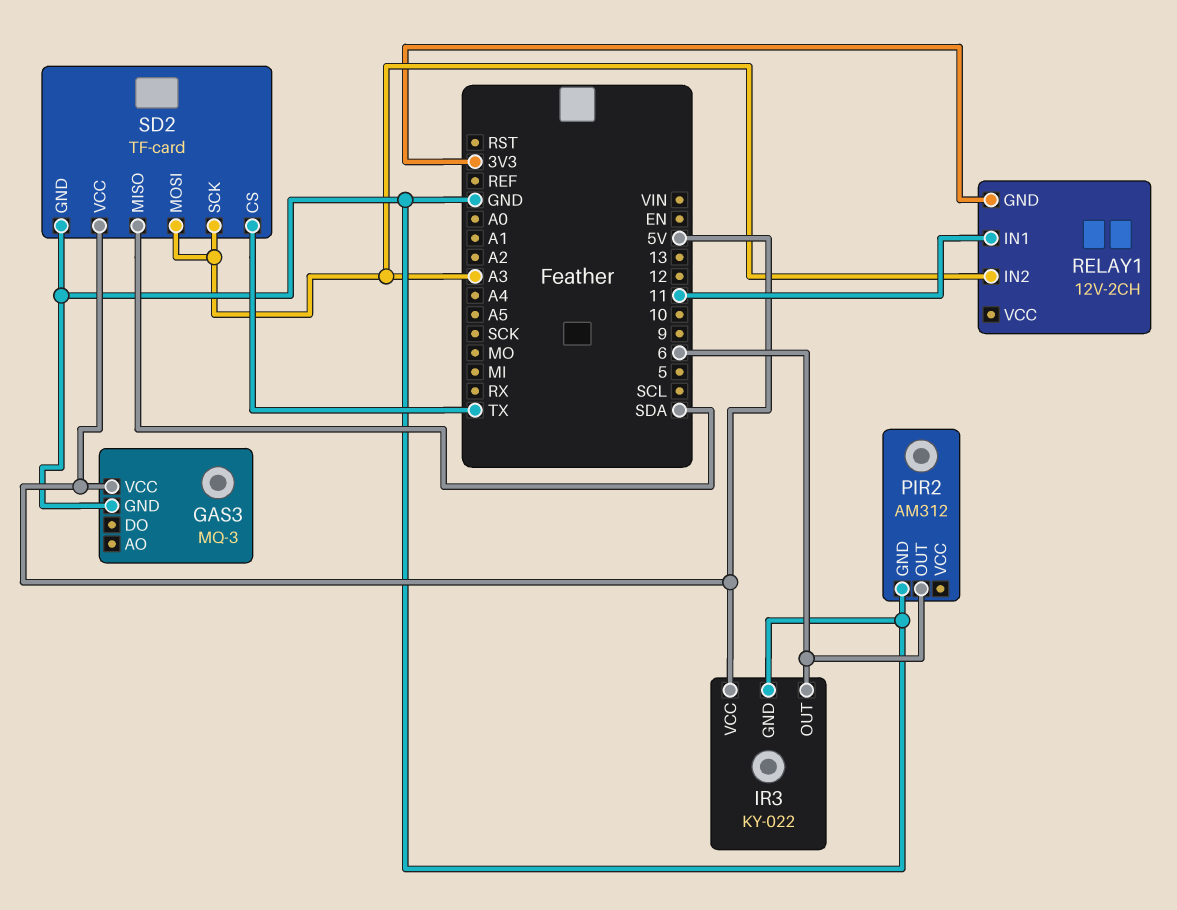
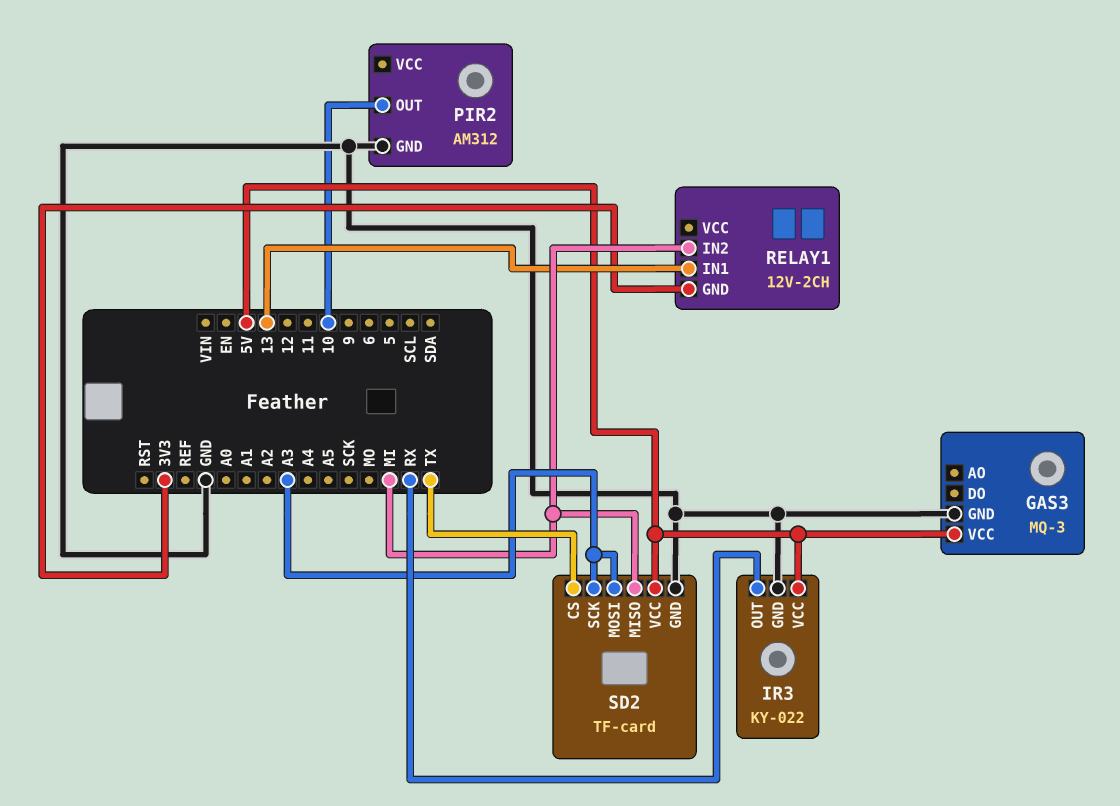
IR3 pin OUT: 6 -> RX
PIR2 pin OUT: 6 -> 10
RELAY1 pin IN1: 11 -> 13
RELAY1 pin IN2: A3 -> MI
SD2 pin MISO: SDA -> MI

